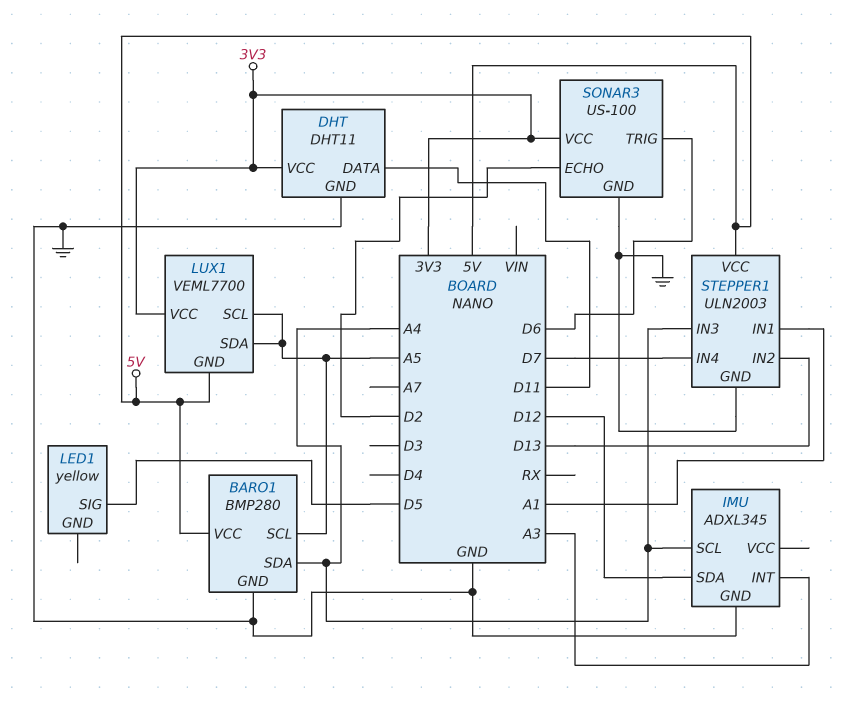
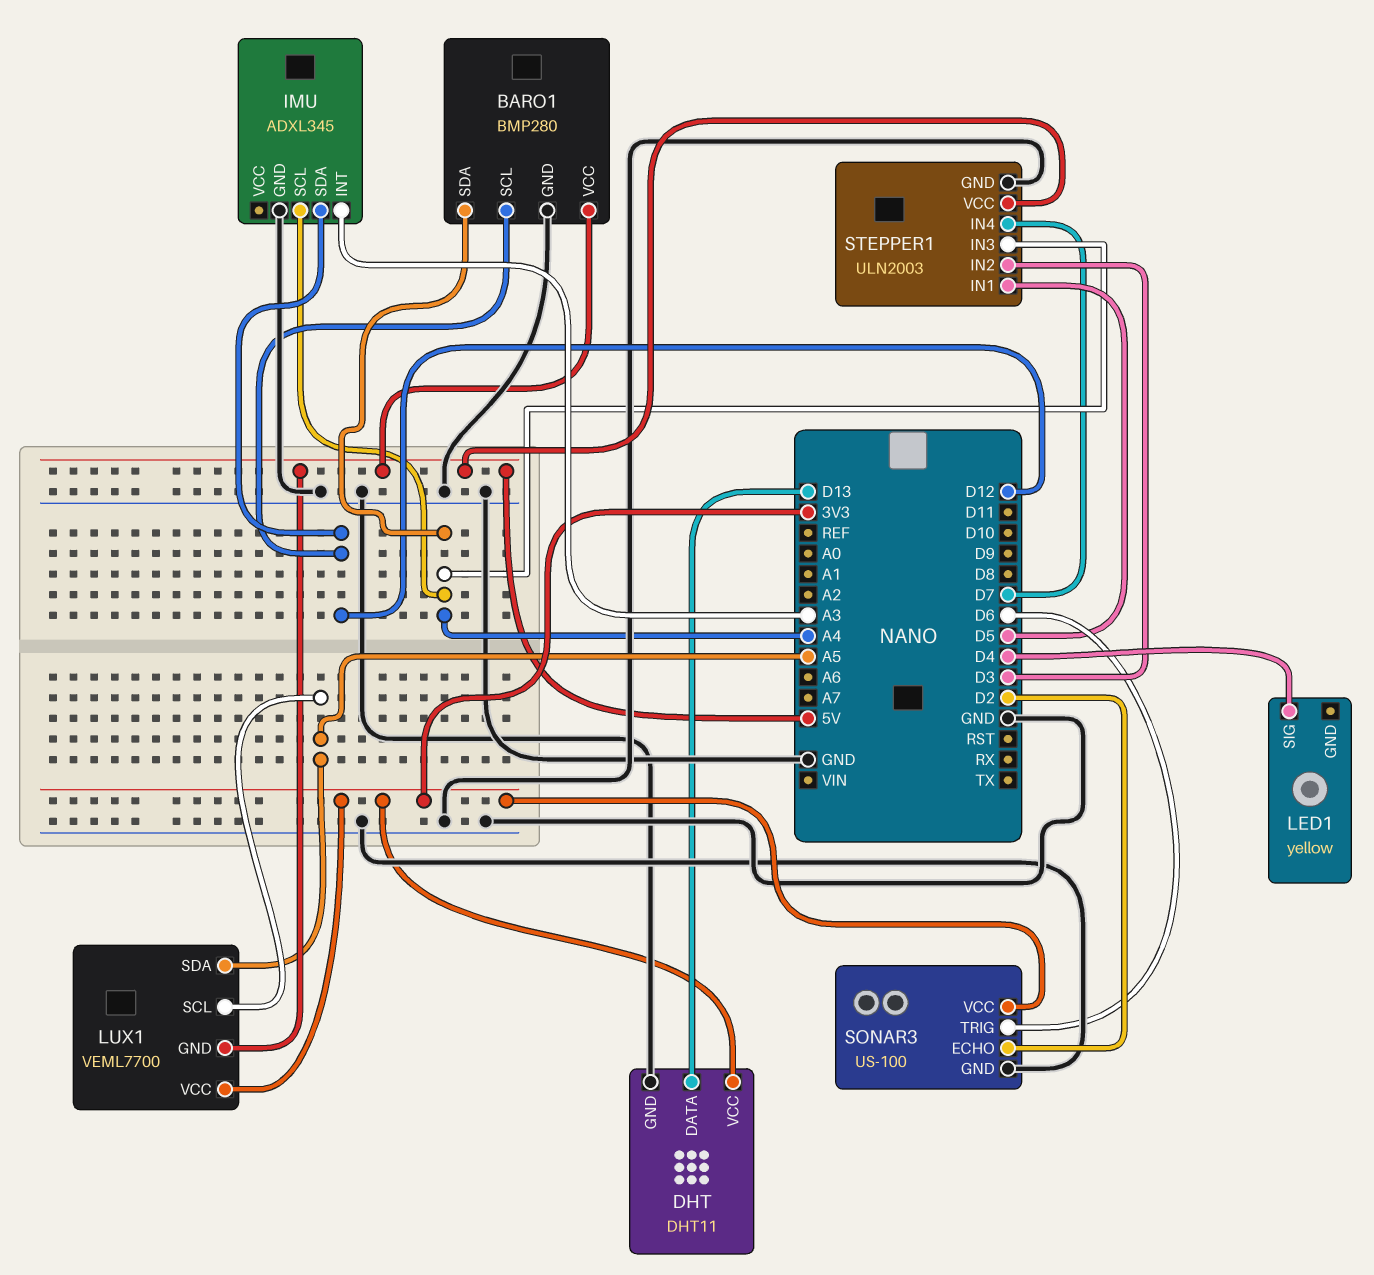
BARO1 pin SCL: A5 -> D12
DHT pin DATA: D11 -> D13
LED1 pin SIG: D5 -> D4
STEPPER1 pin IN1: A1 -> D5
STEPPER1 pin IN2: D13 -> D3

